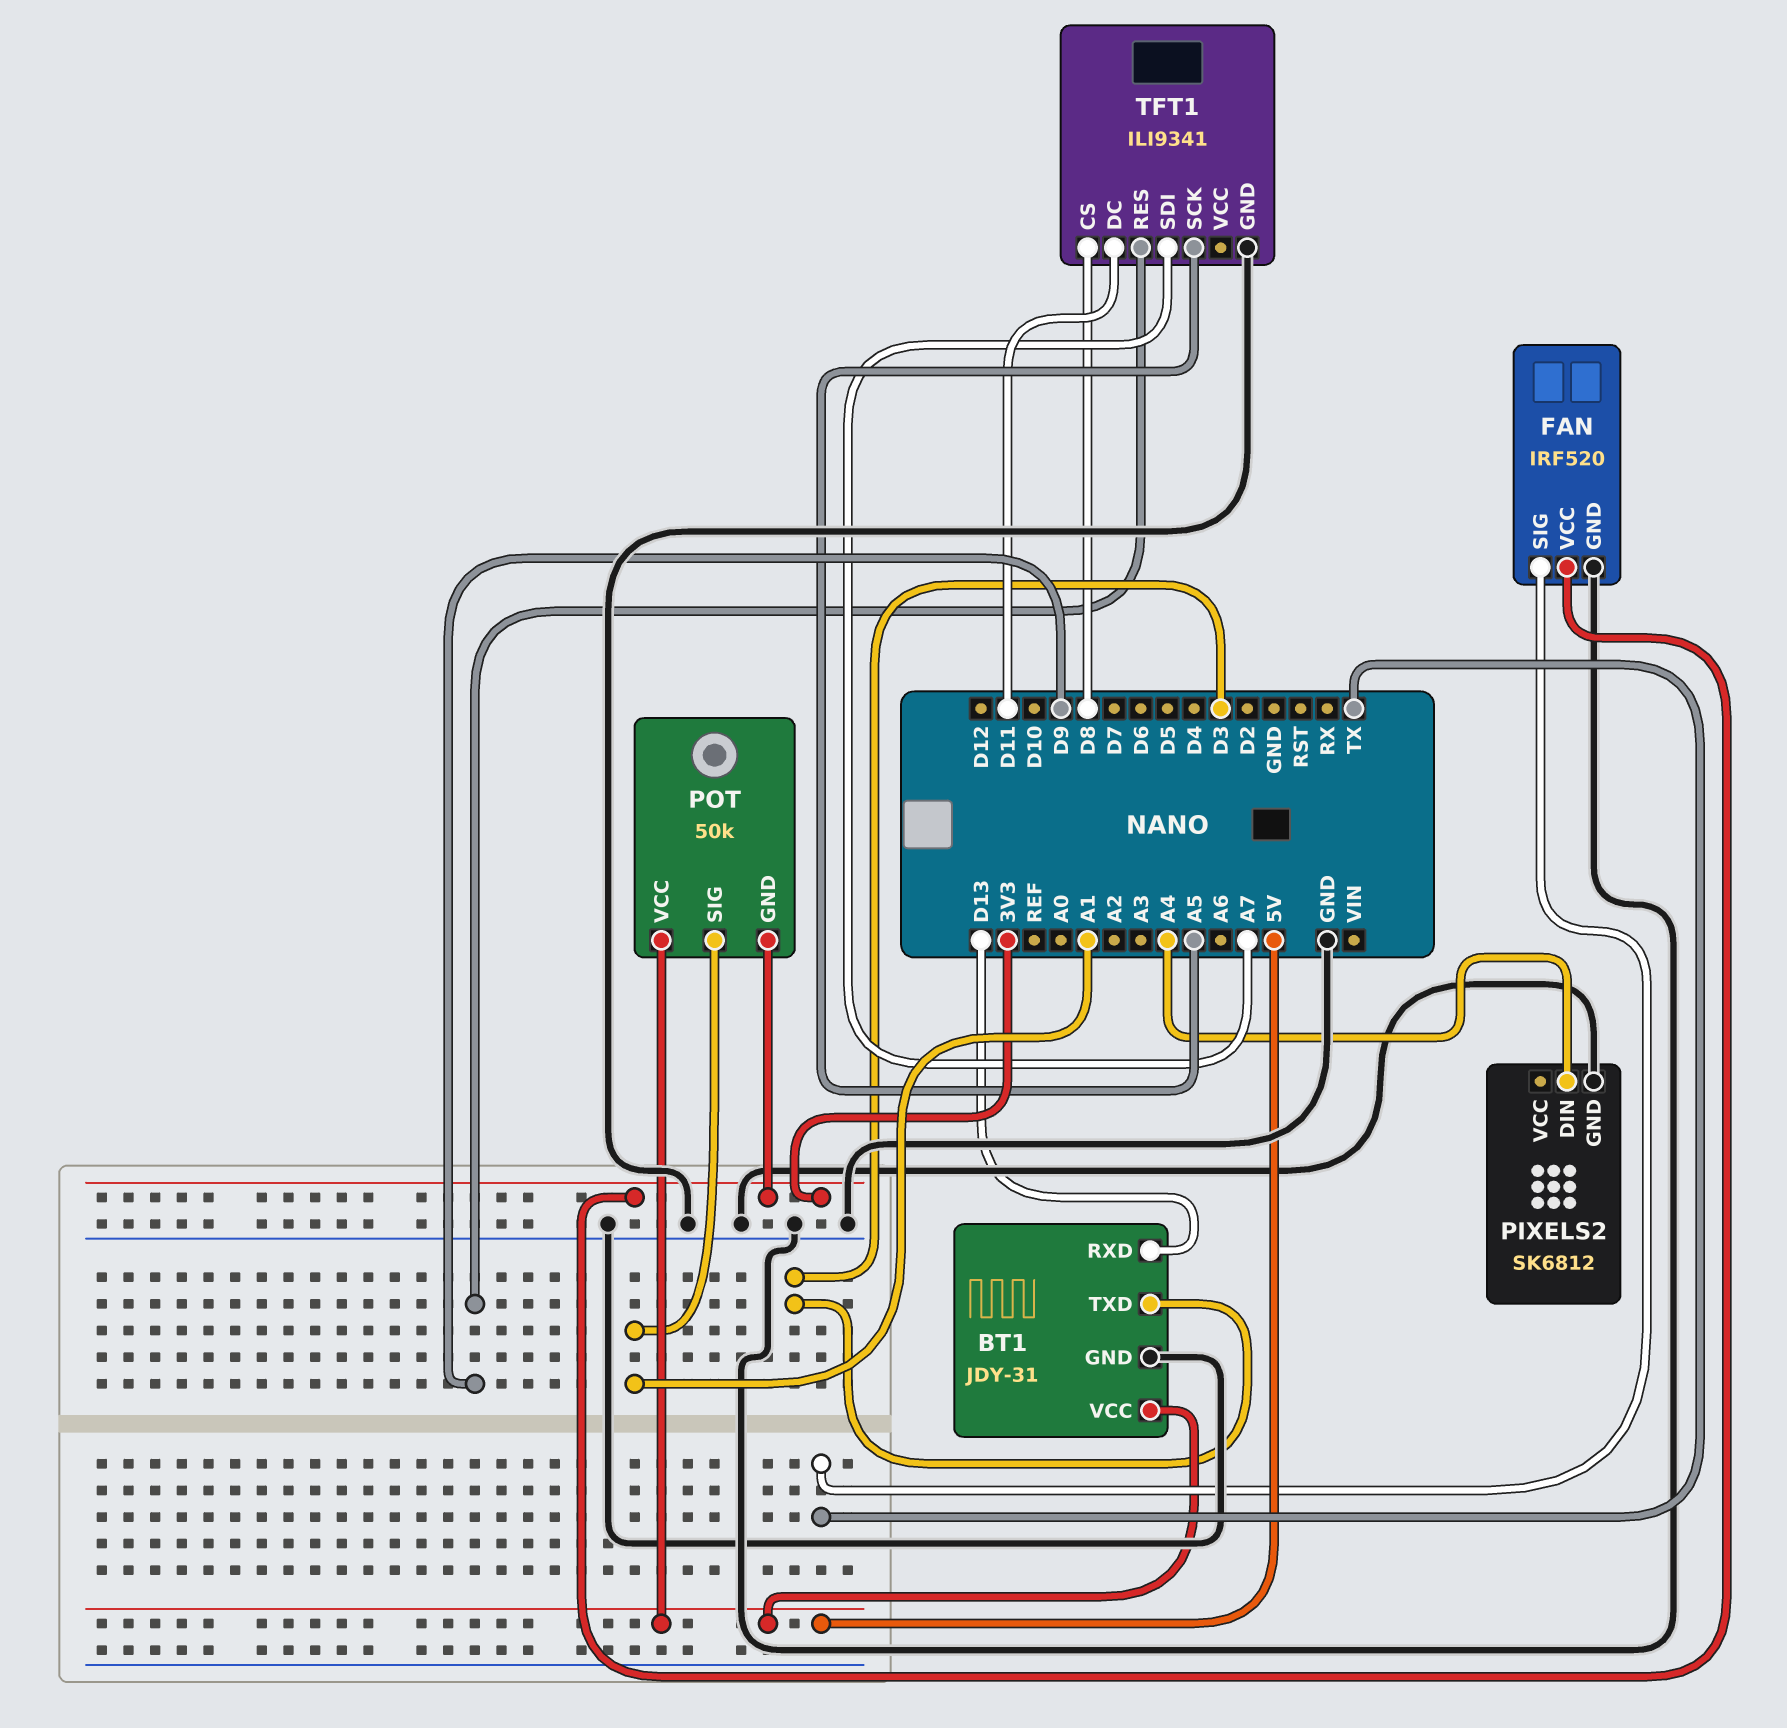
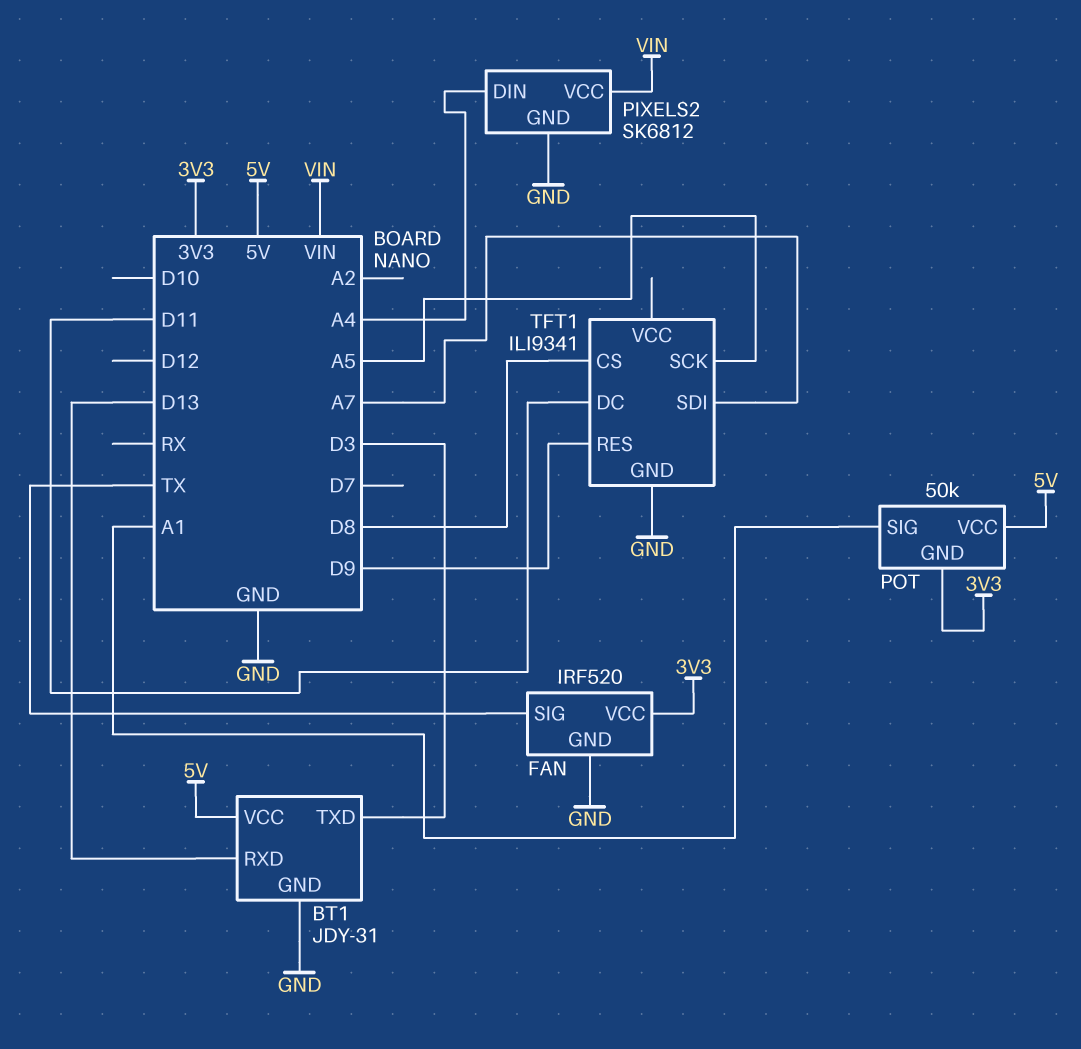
PIXELS2 pin VCC: none -> VIN

